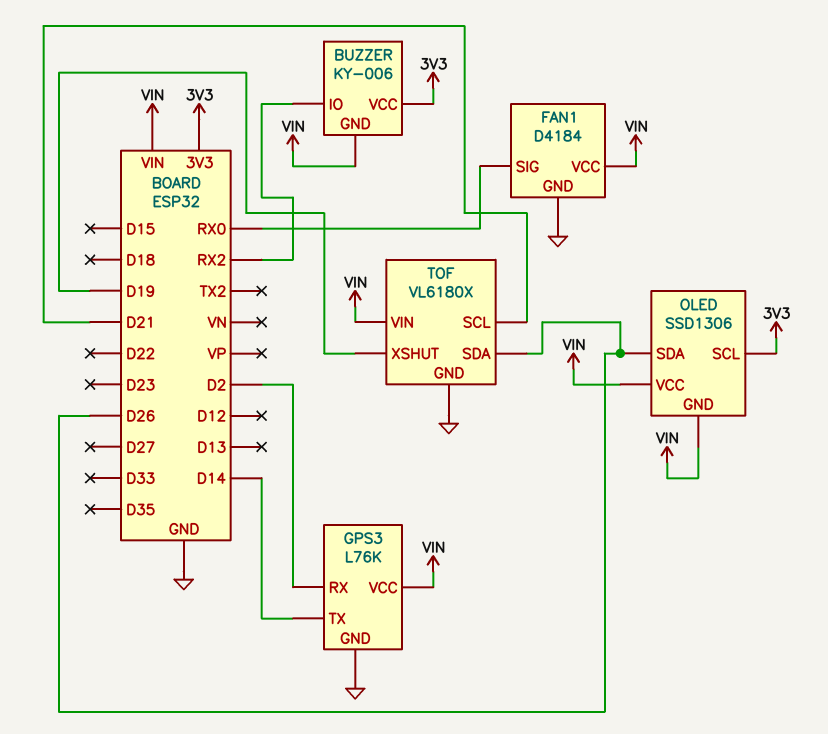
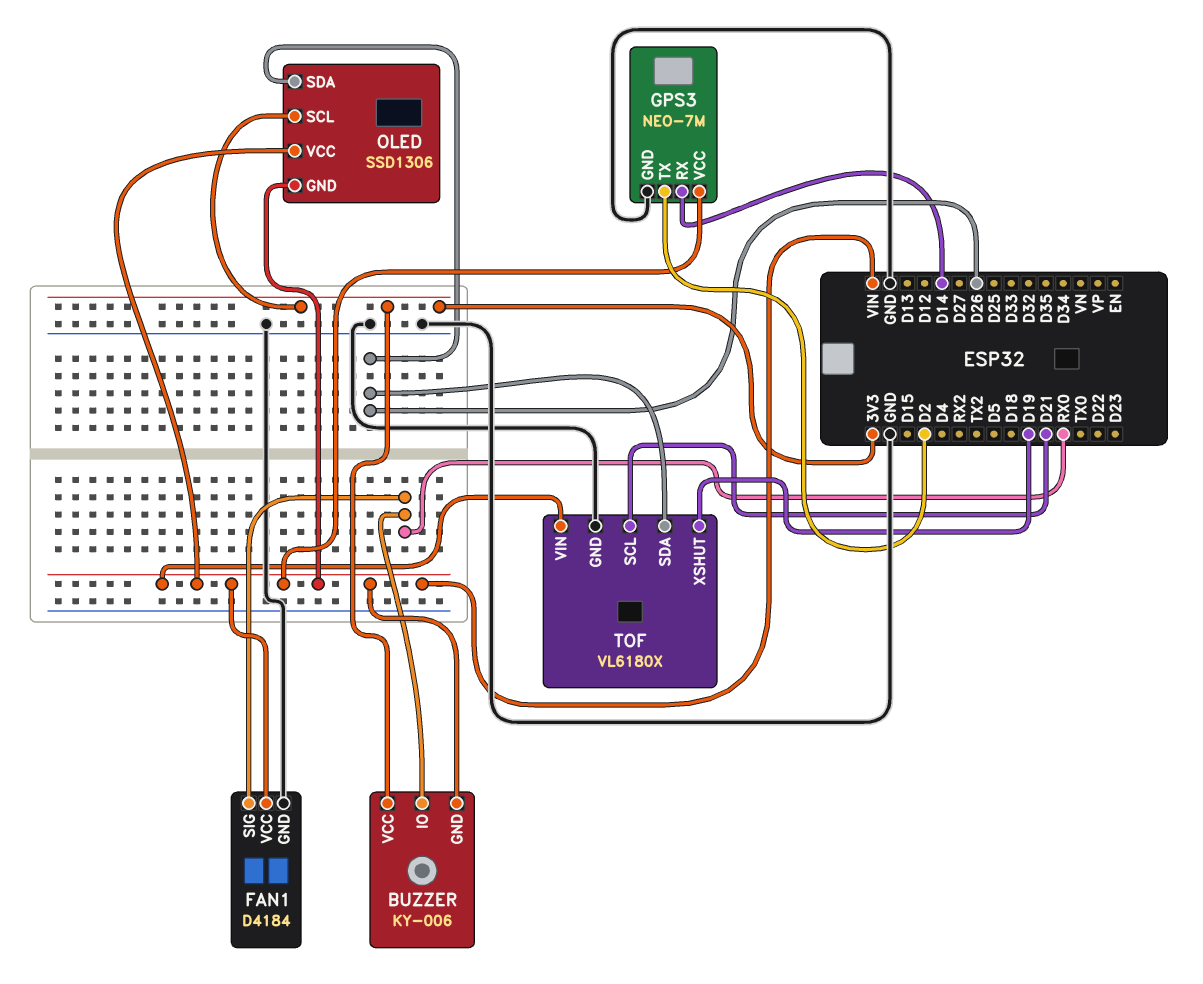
BUZZER pin IO: RX2 -> RX0
GPS3: L76K -> NEO-7M
GPS3 pin RX: D2 -> D14
GPS3 pin TX: D14 -> D2

